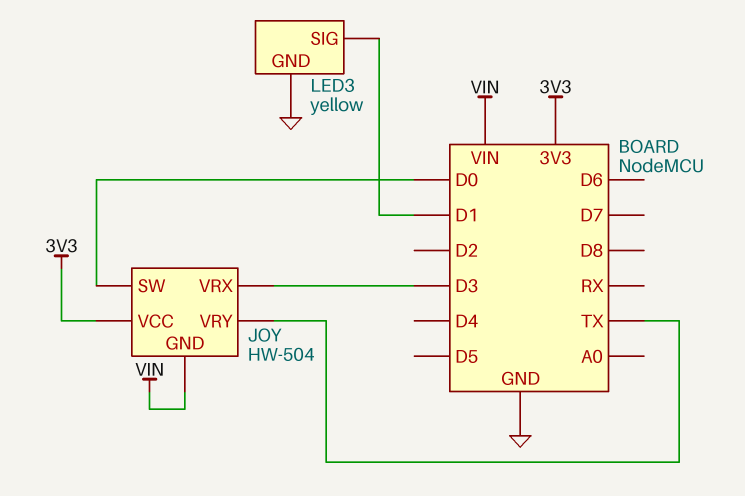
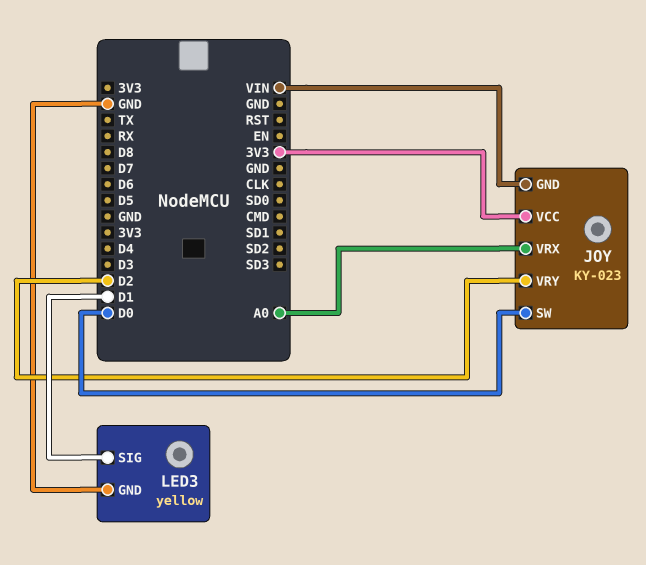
JOY: HW-504 -> KY-023
JOY pin VRX: D3 -> A0
JOY pin VRY: TX -> D2

